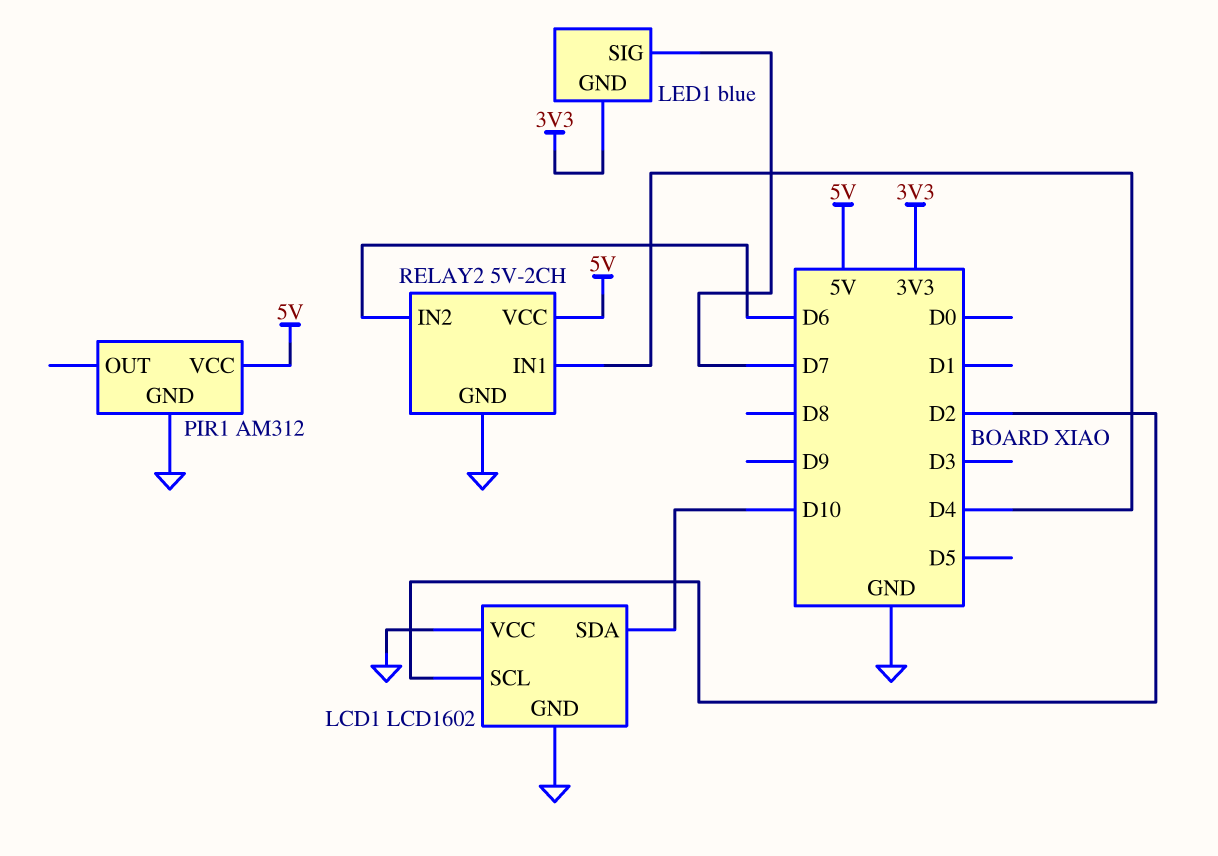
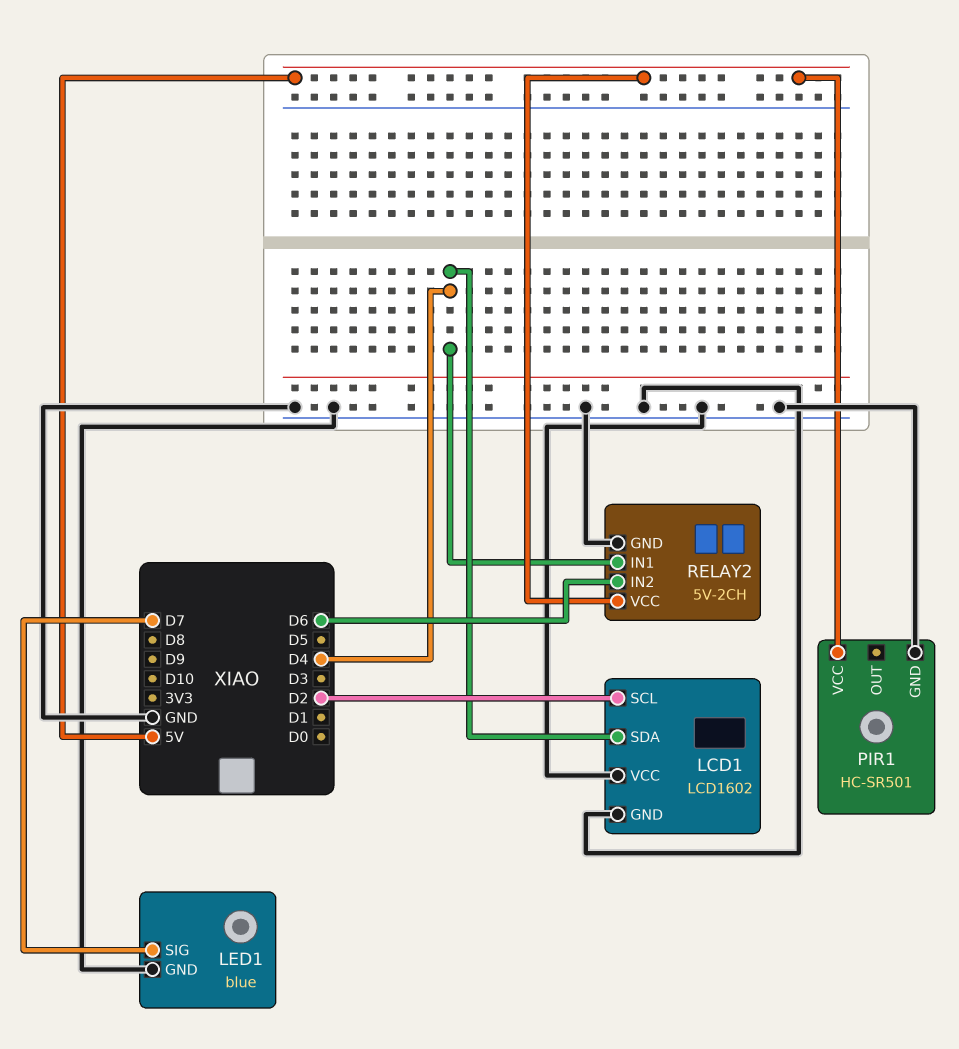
LCD1 pin SDA: D10 -> D4
LED1 pin GND: 3V3 -> GND
PIR1: AM312 -> HC-SR501

